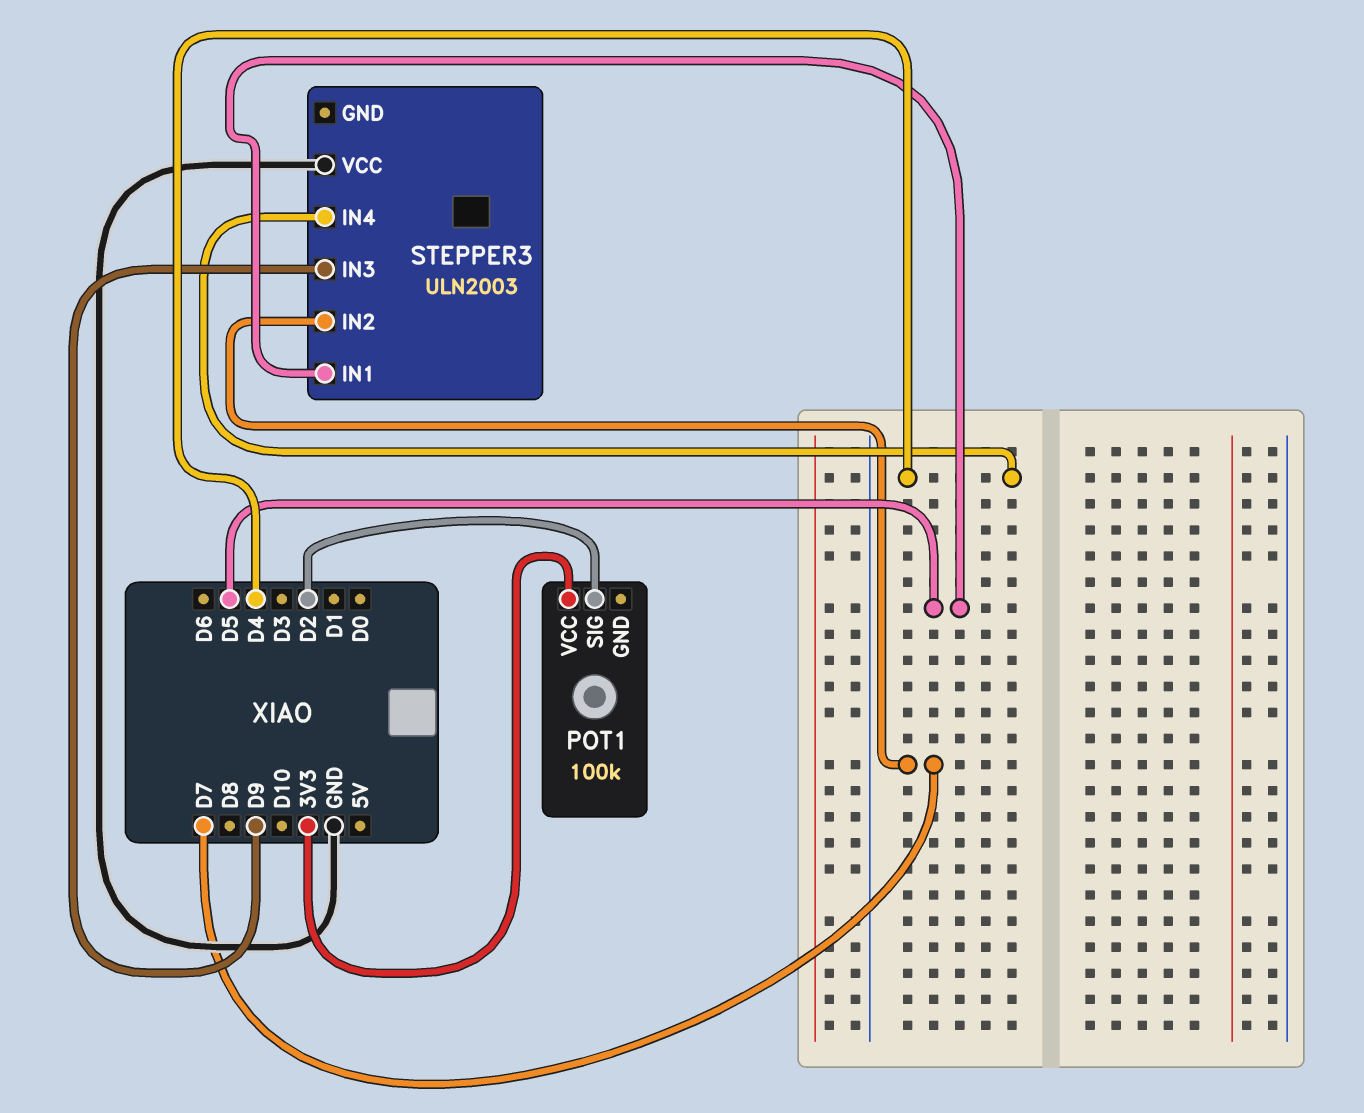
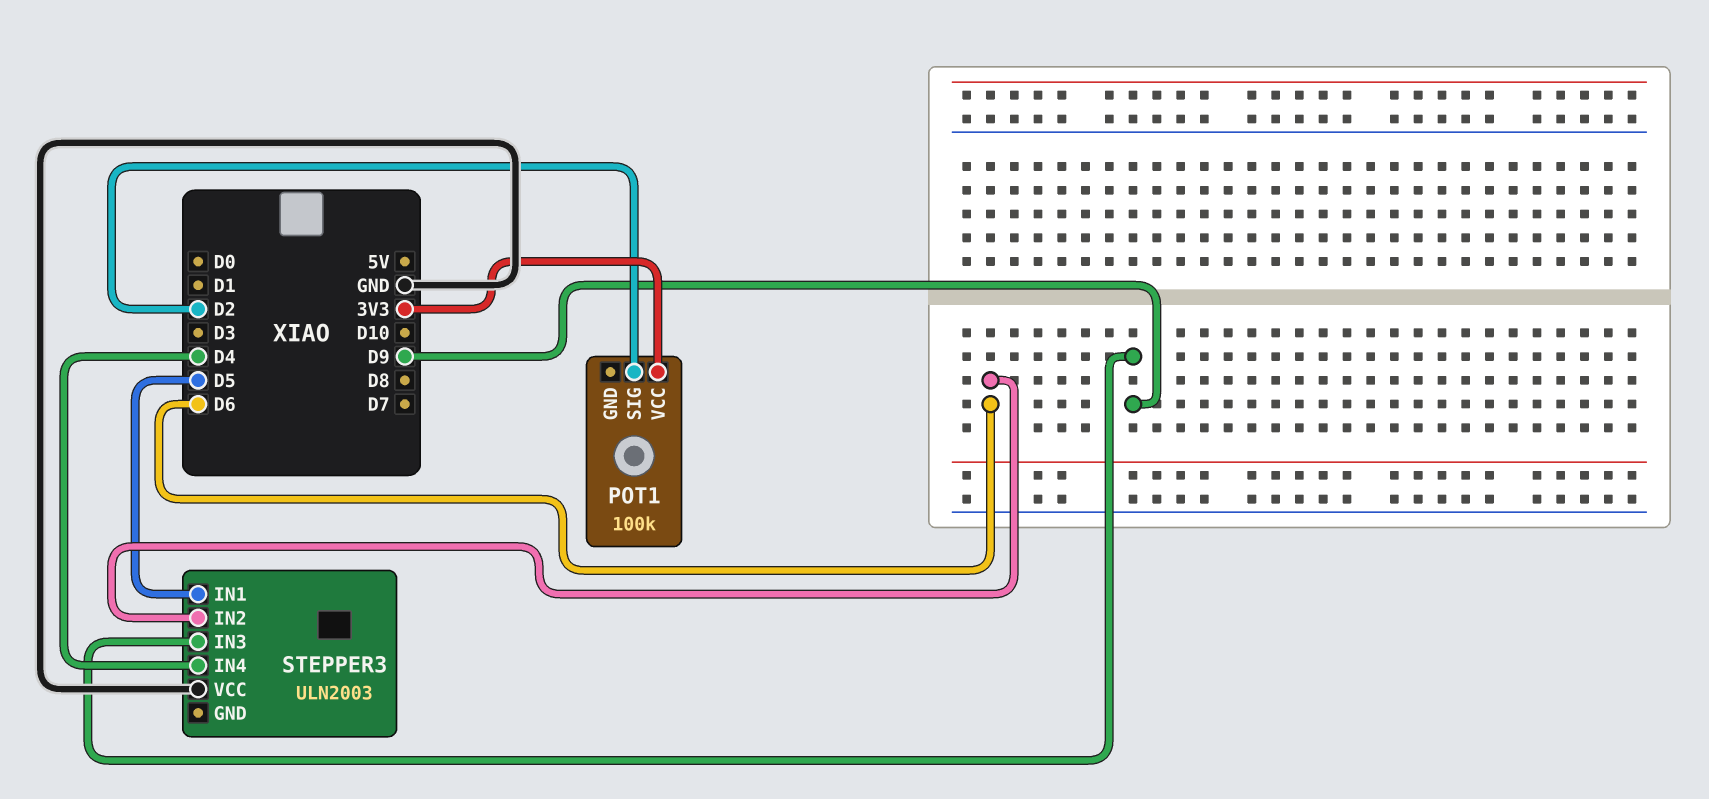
STEPPER3 pin IN2: D7 -> D6

